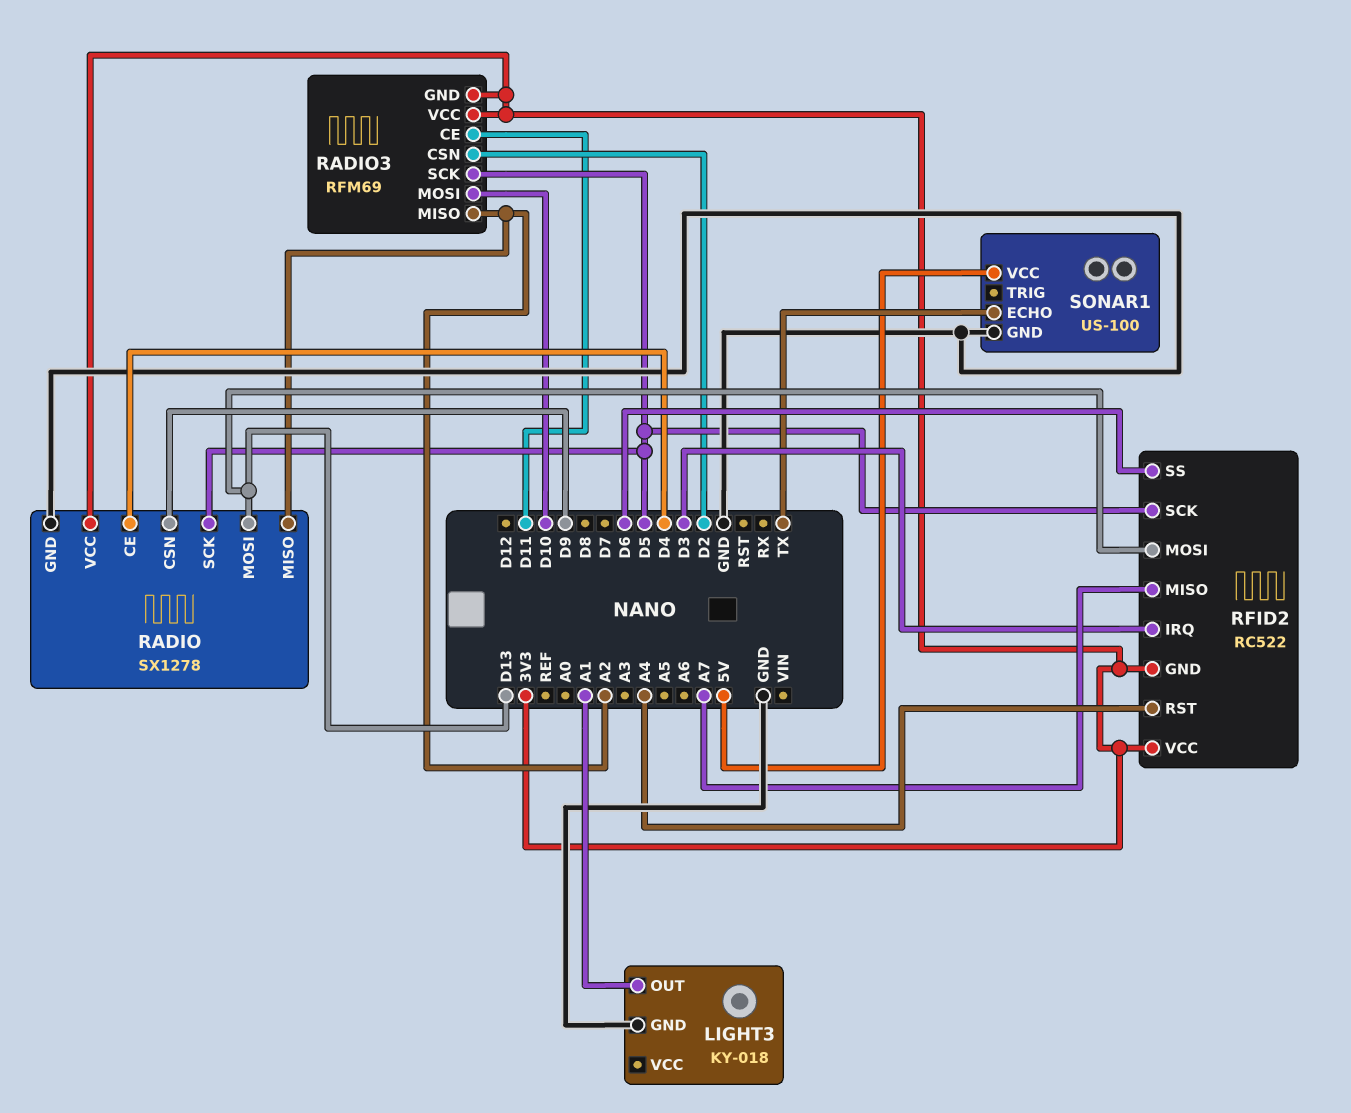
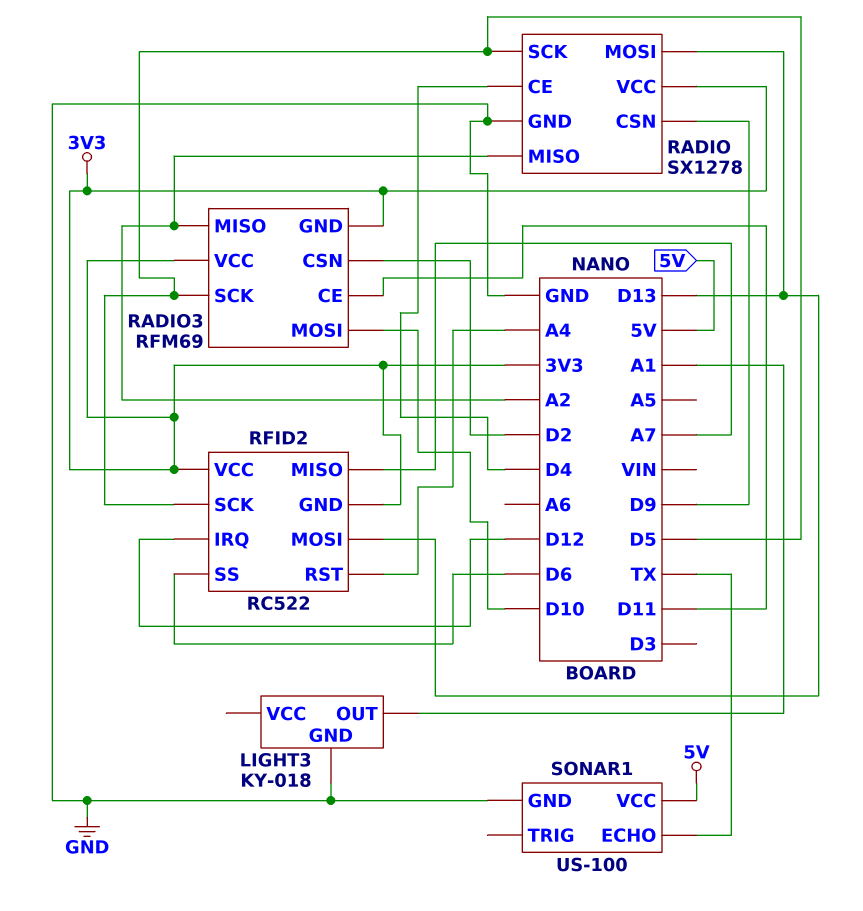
RFID2 pin IRQ: D3 -> D12

